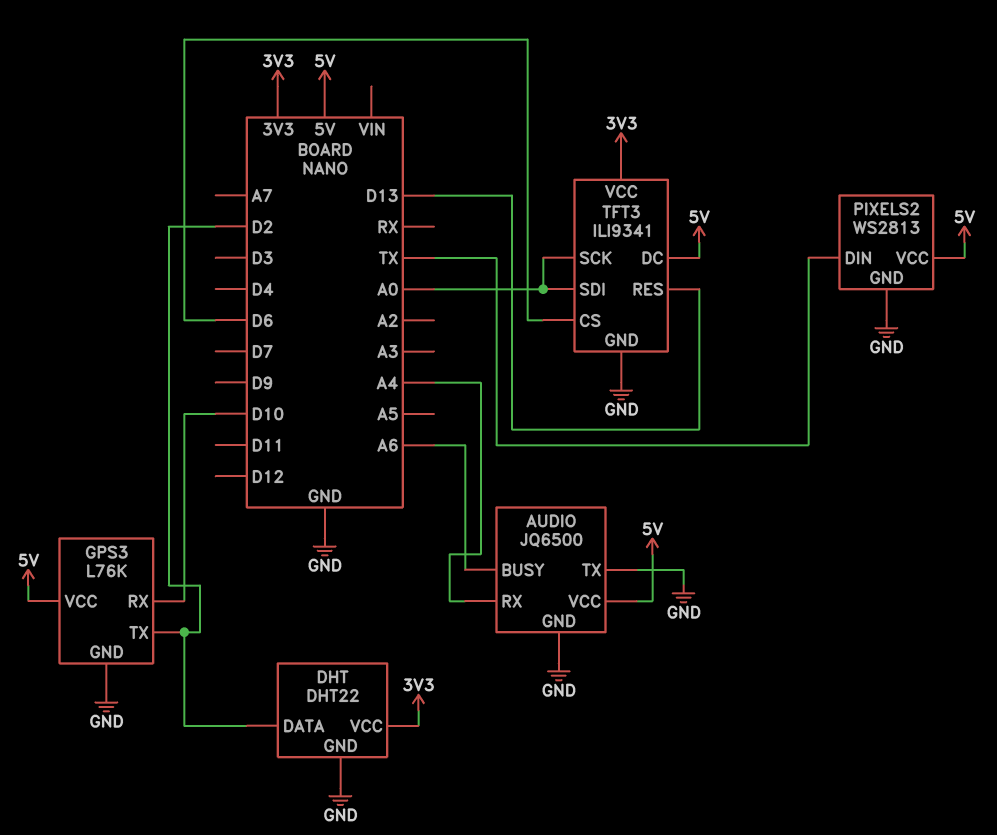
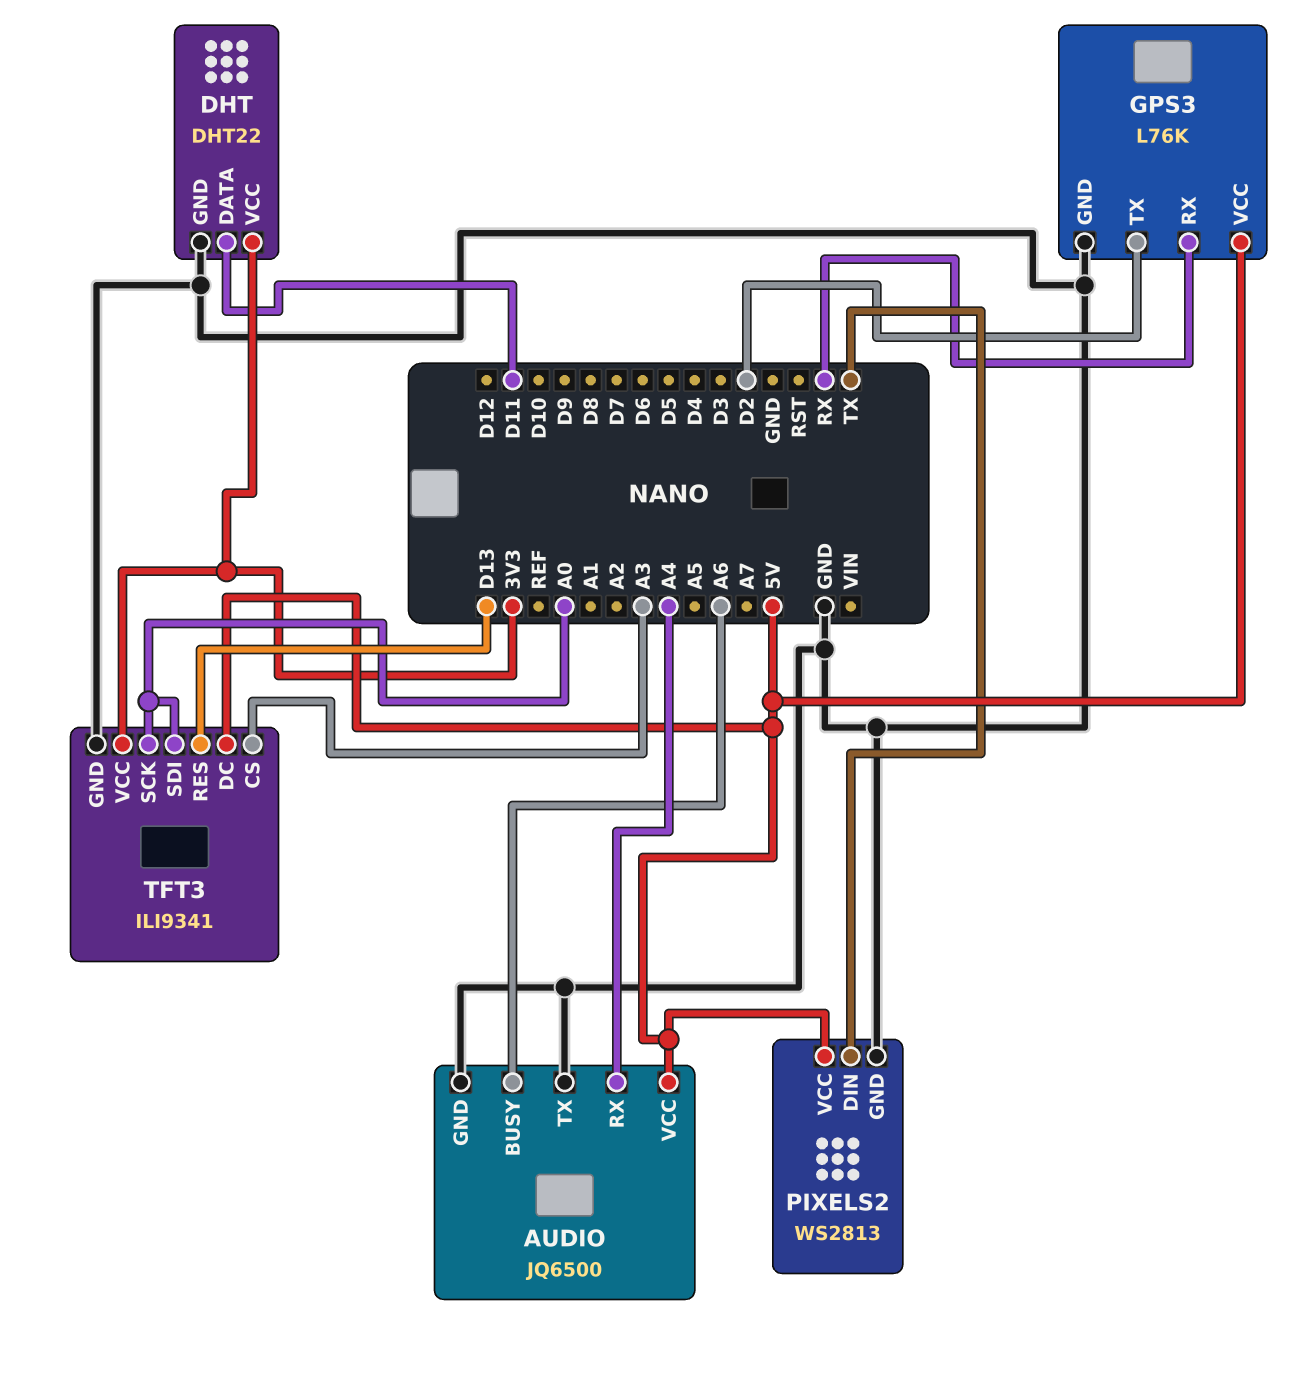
DHT pin DATA: D2 -> D11
GPS3 pin RX: D10 -> RX
TFT3 pin CS: D6 -> A3

